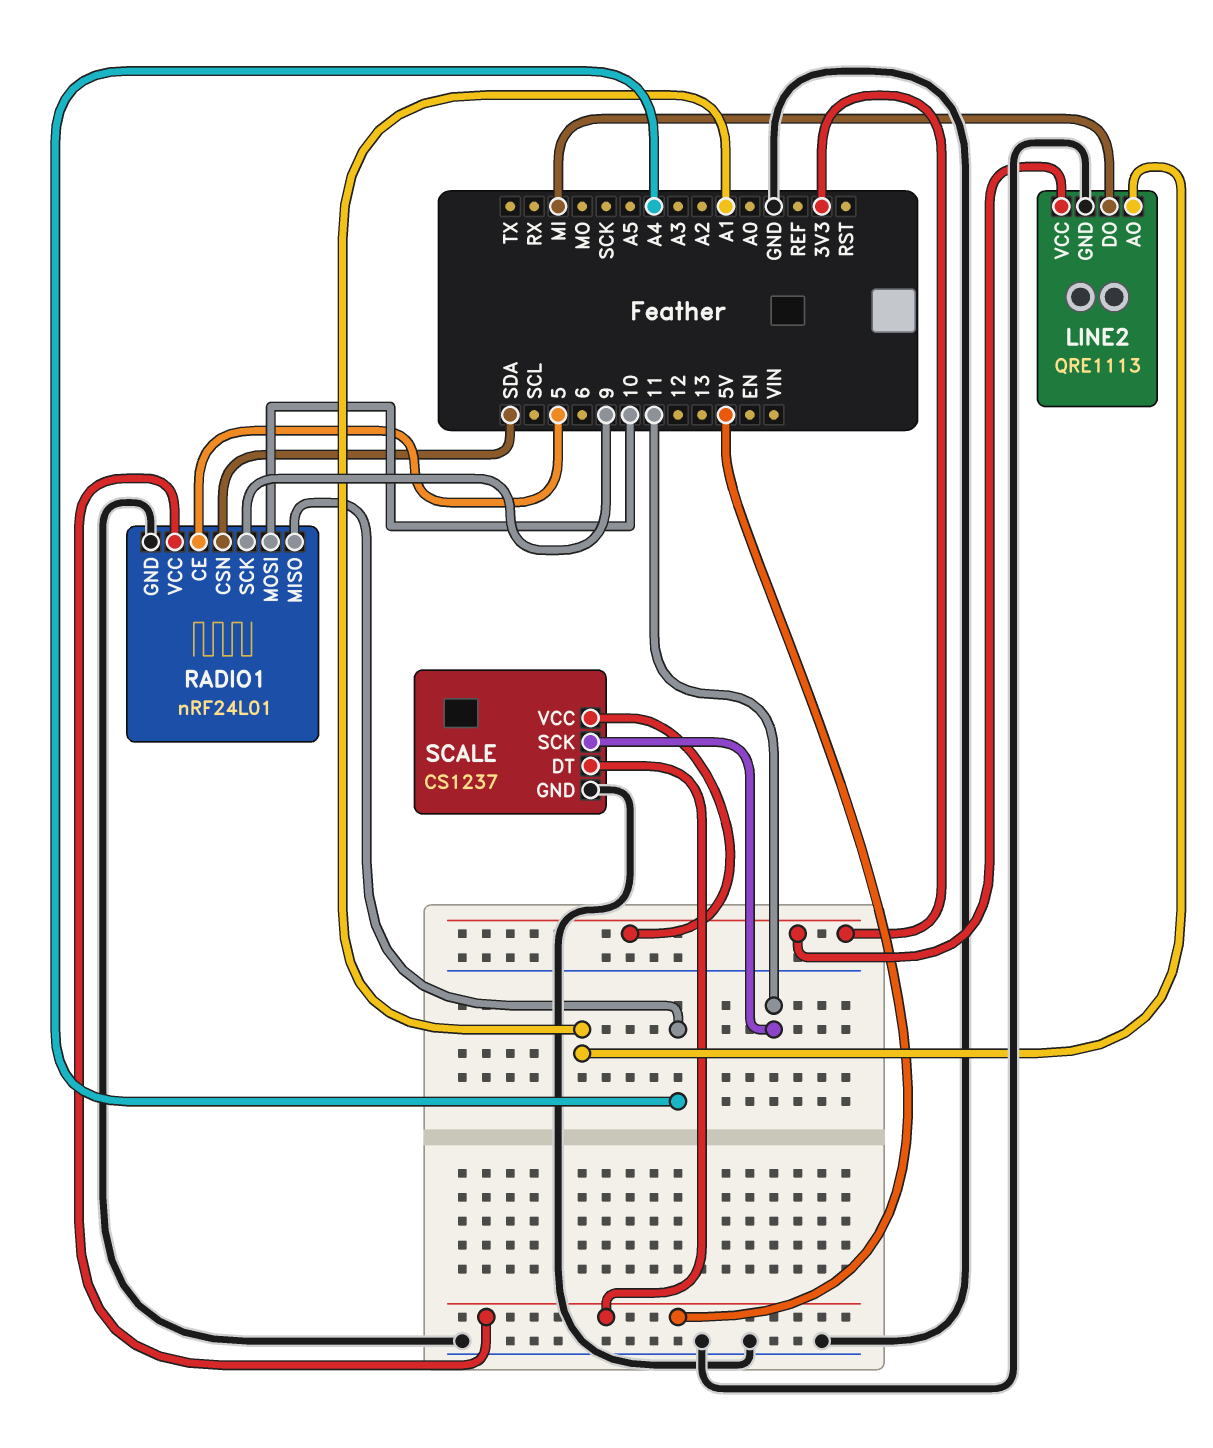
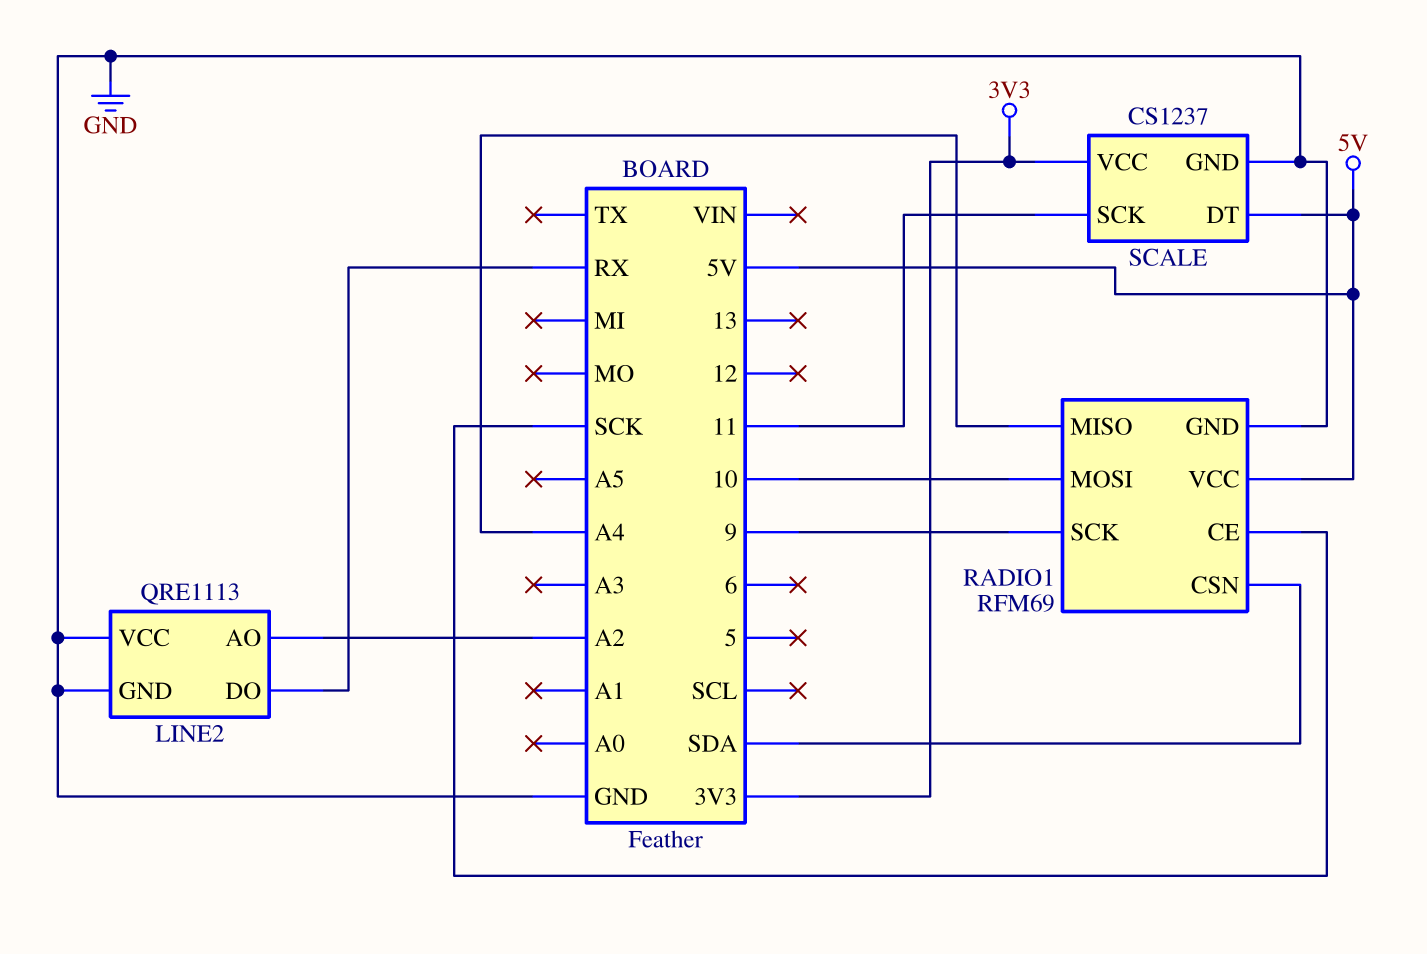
LINE2 pin AO: A1 -> A2
LINE2 pin DO: MI -> RX
LINE2 pin VCC: 3V3 -> GND
RADIO1: nRF24L01 -> RFM69
RADIO1 pin CE: 5 -> SCK

